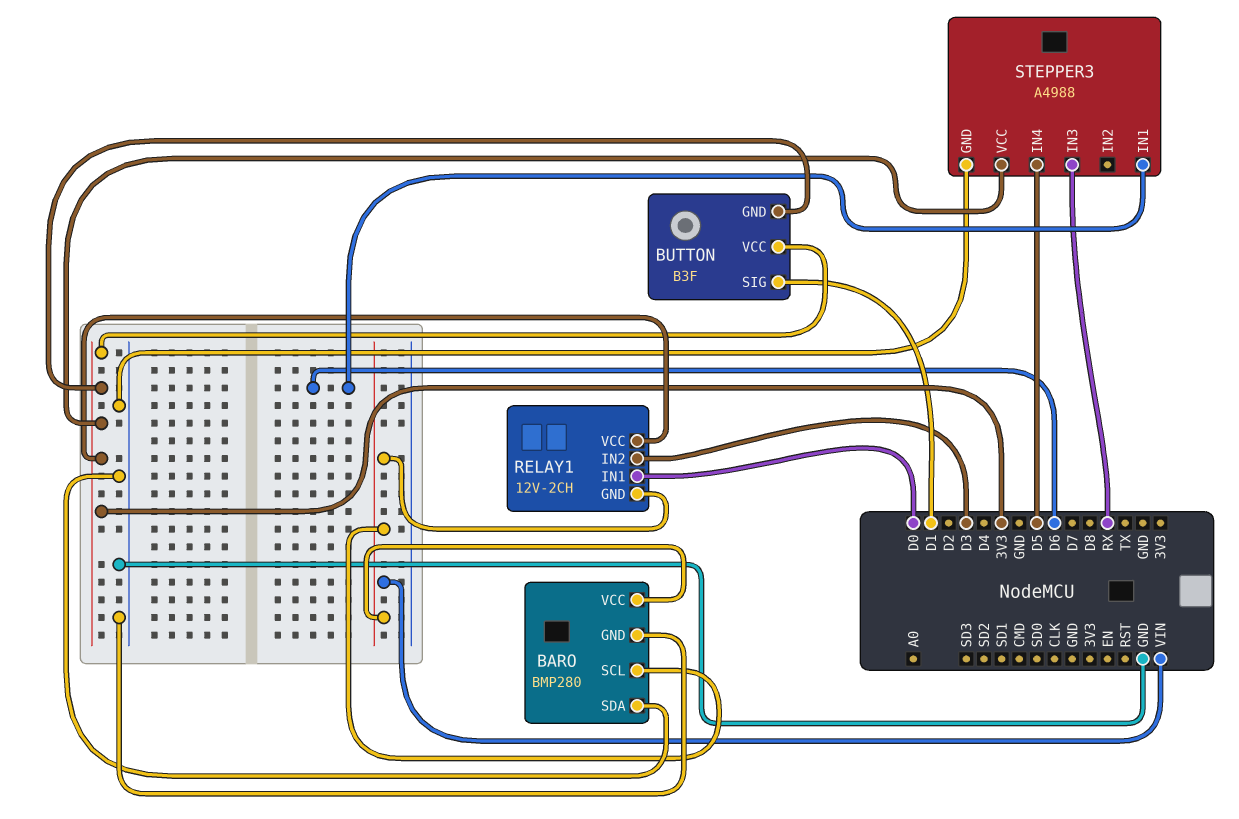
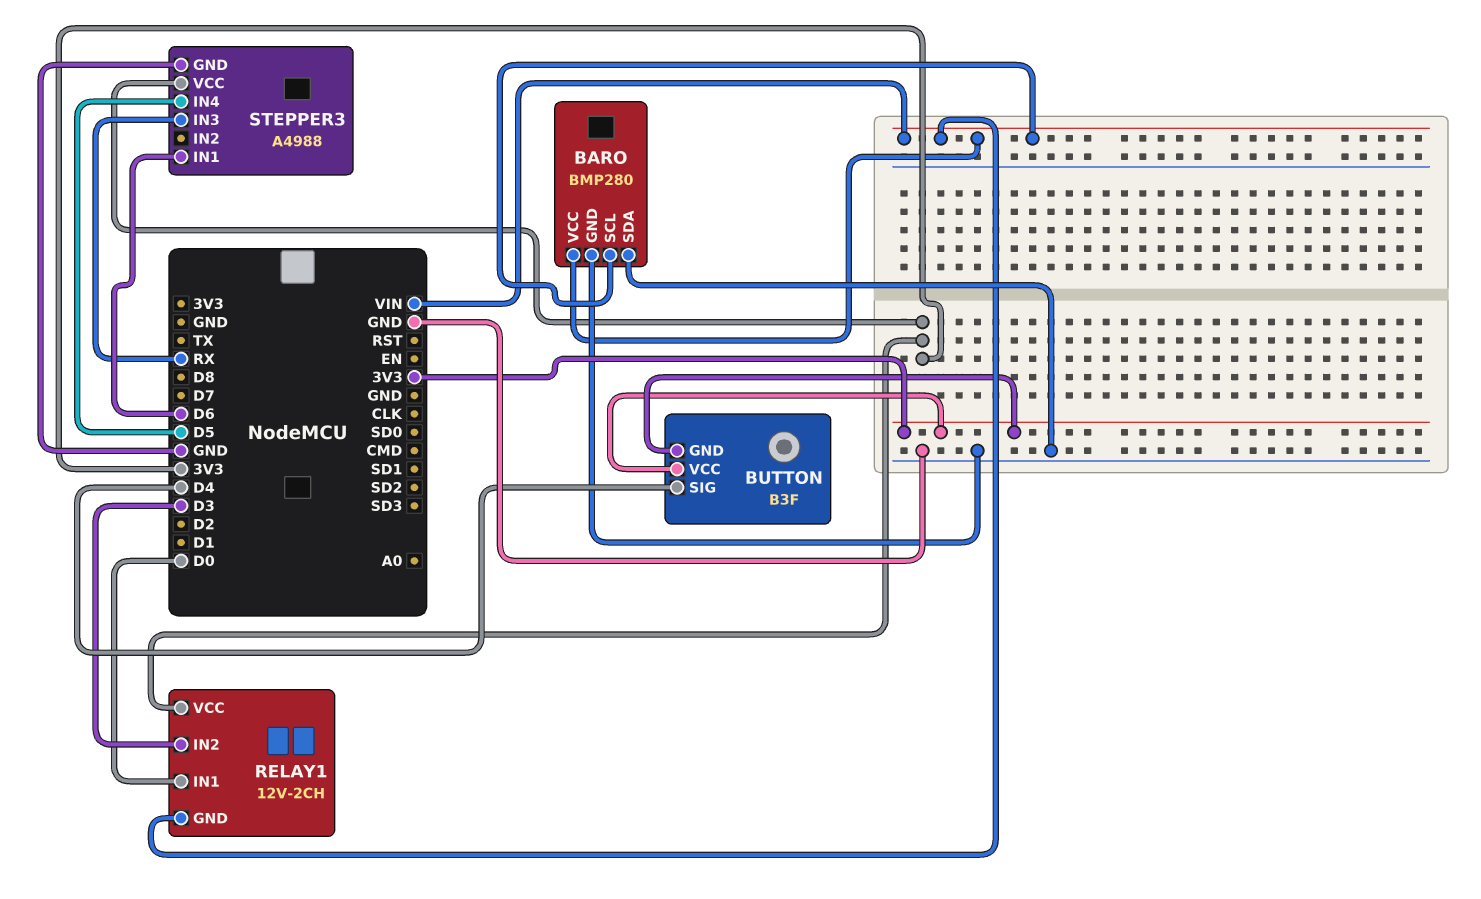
BUTTON pin SIG: D1 -> D4

